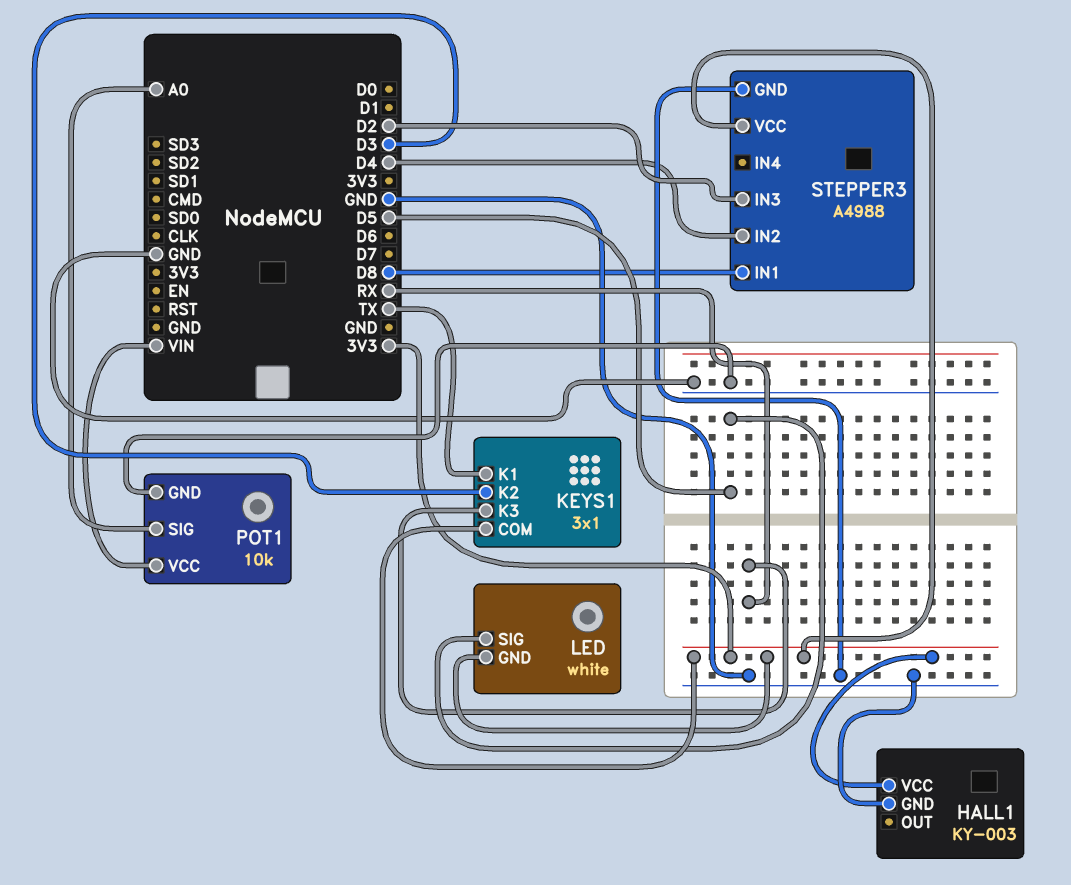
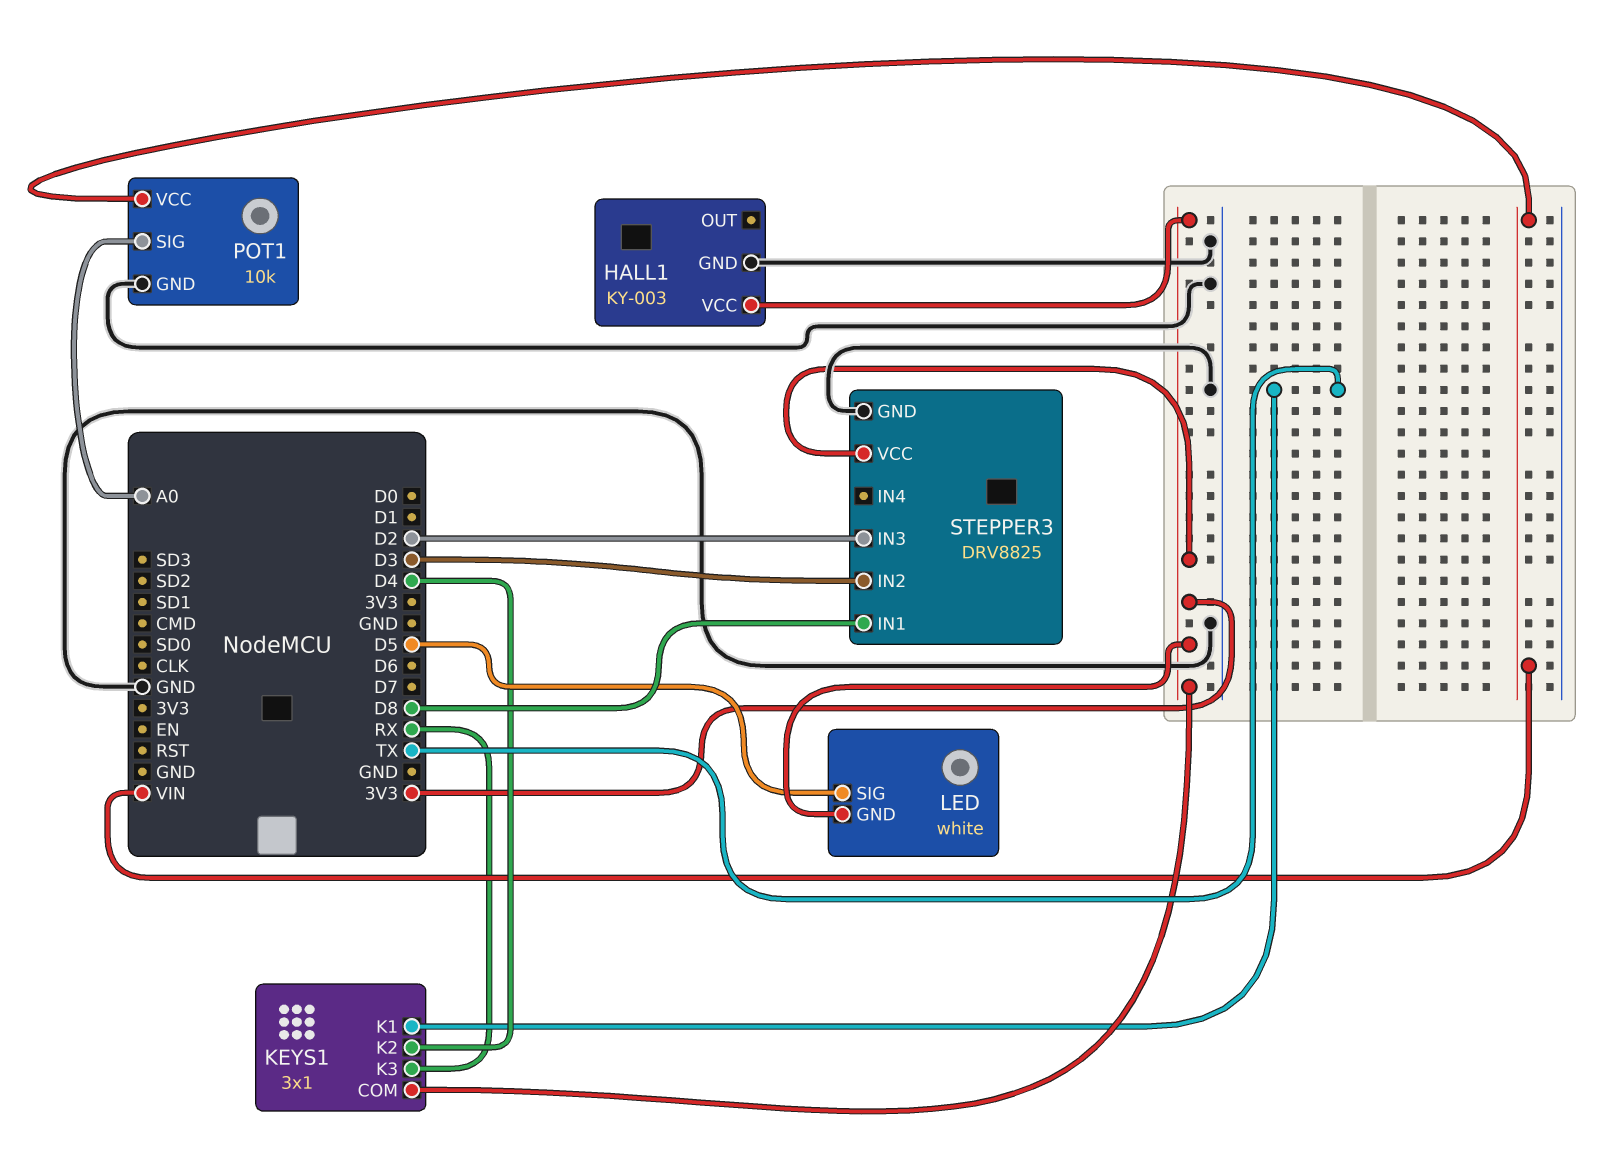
KEYS1 pin K2: D3 -> D4
STEPPER3: A4988 -> DRV8825
STEPPER3 pin IN2: D4 -> D3

